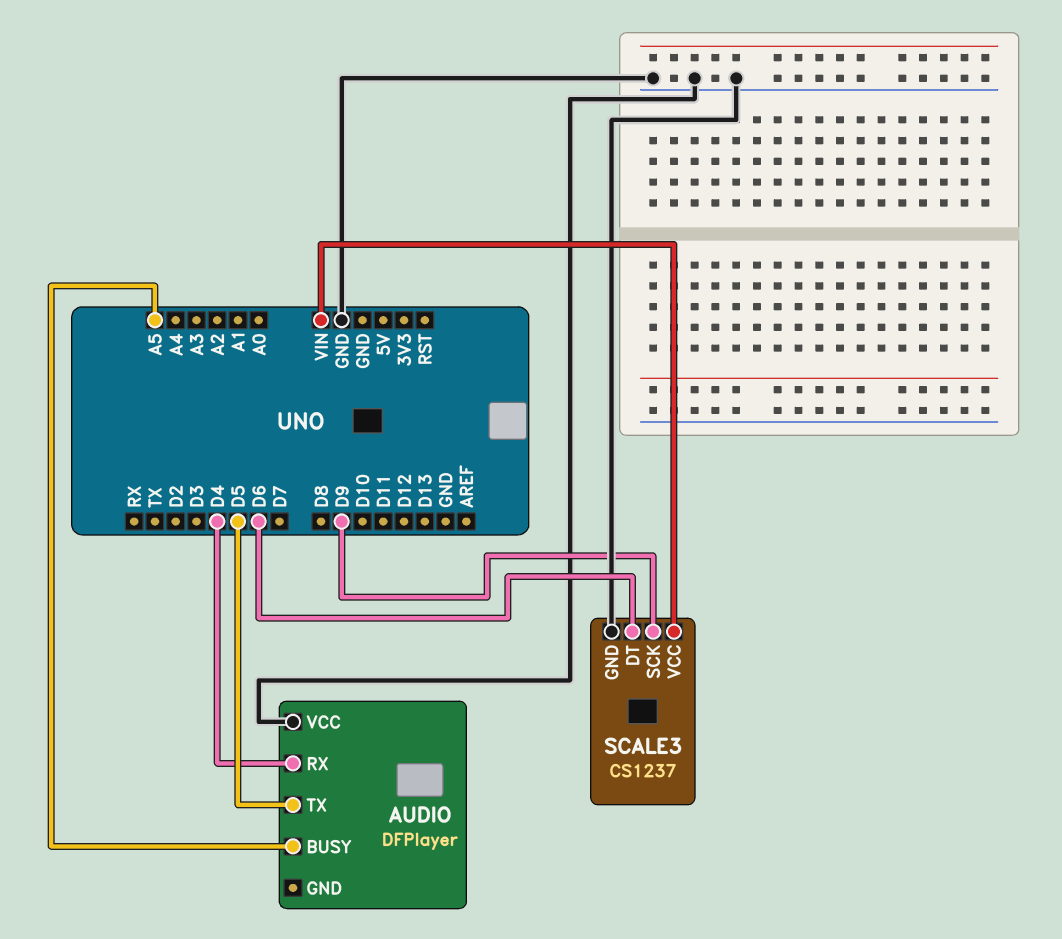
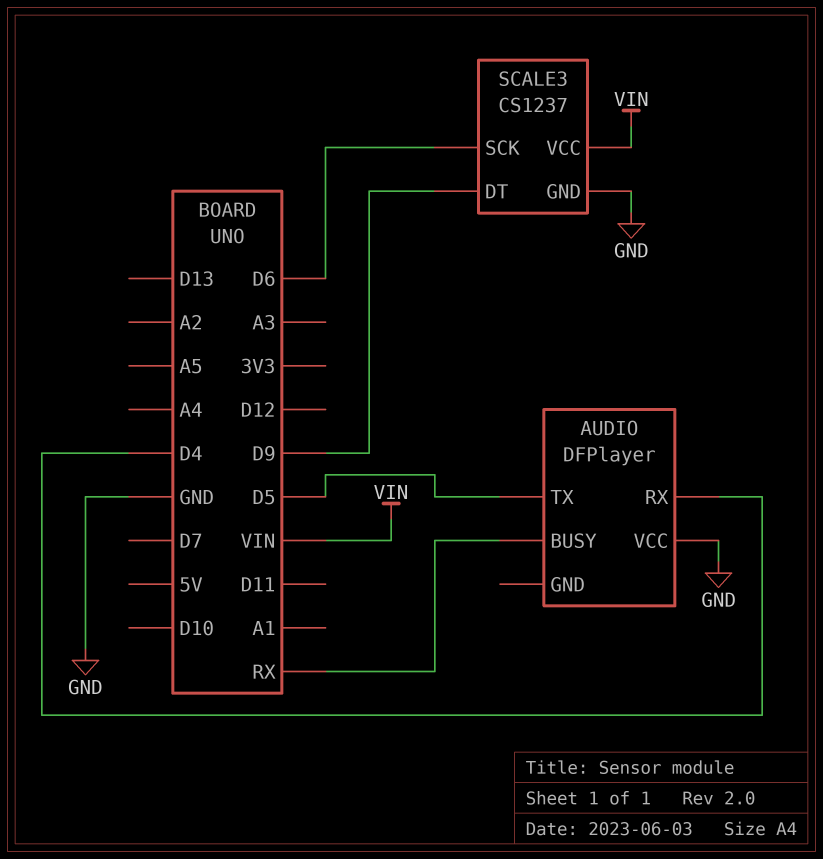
AUDIO pin BUSY: A5 -> RX
SCALE3 pin DT: D6 -> D9
SCALE3 pin SCK: D9 -> D6

